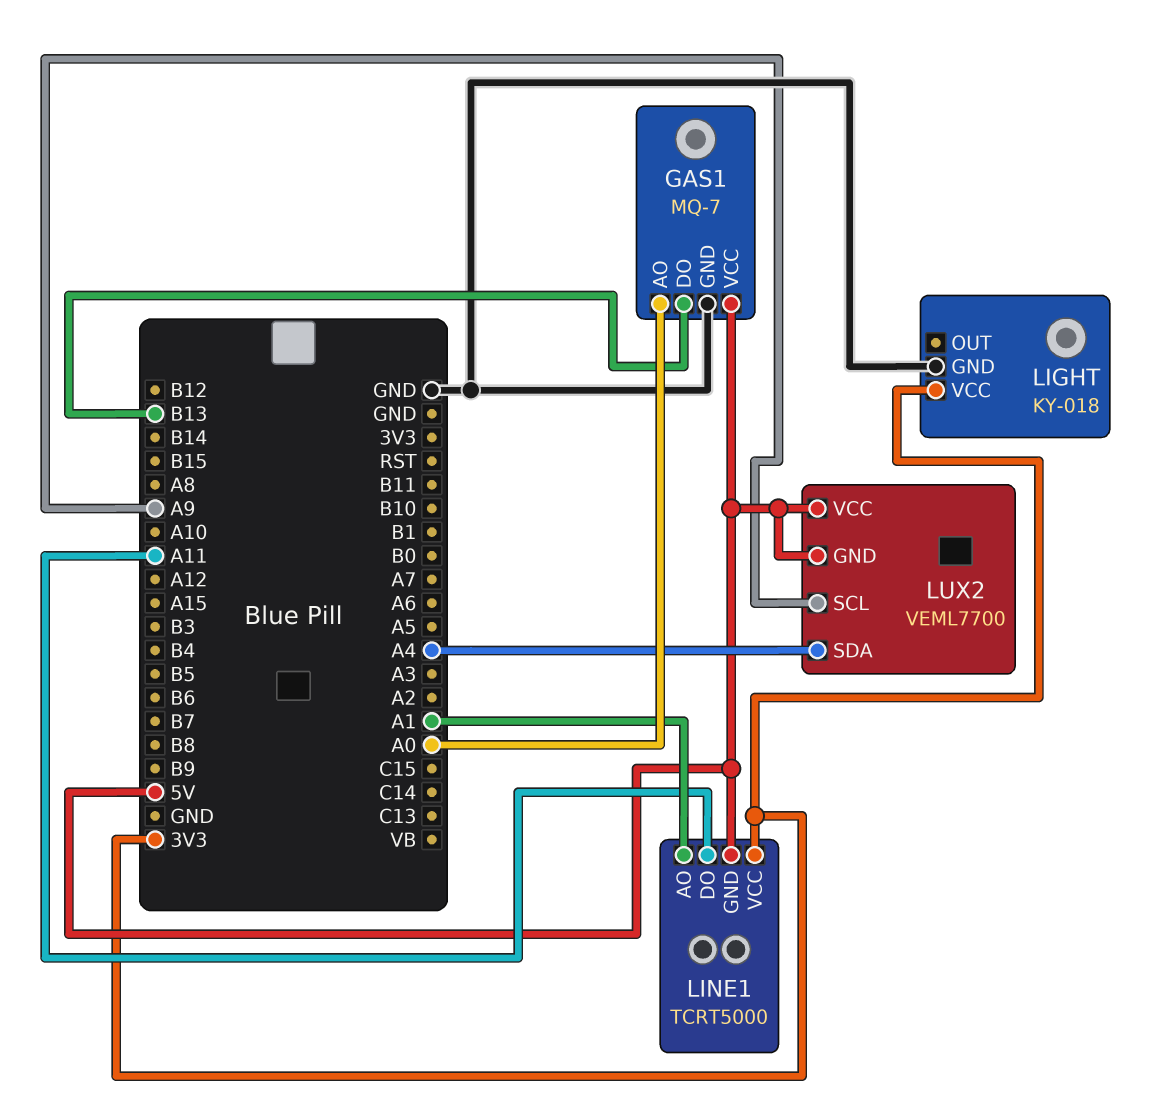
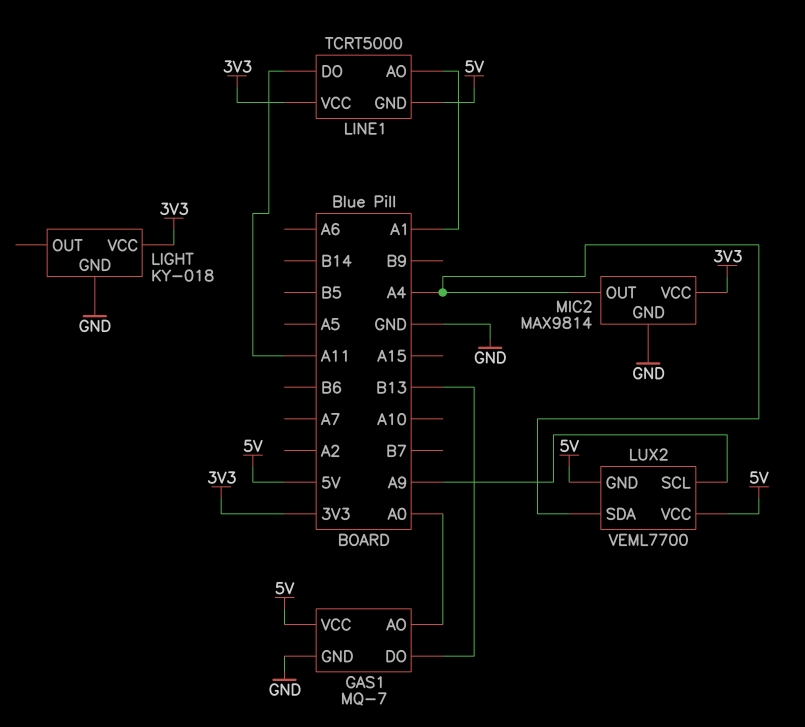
MIC2: none -> MAX9814
MIC2 pin GND: none -> GND
MIC2 pin OUT: none -> A4
MIC2 pin VCC: none -> 3V3

